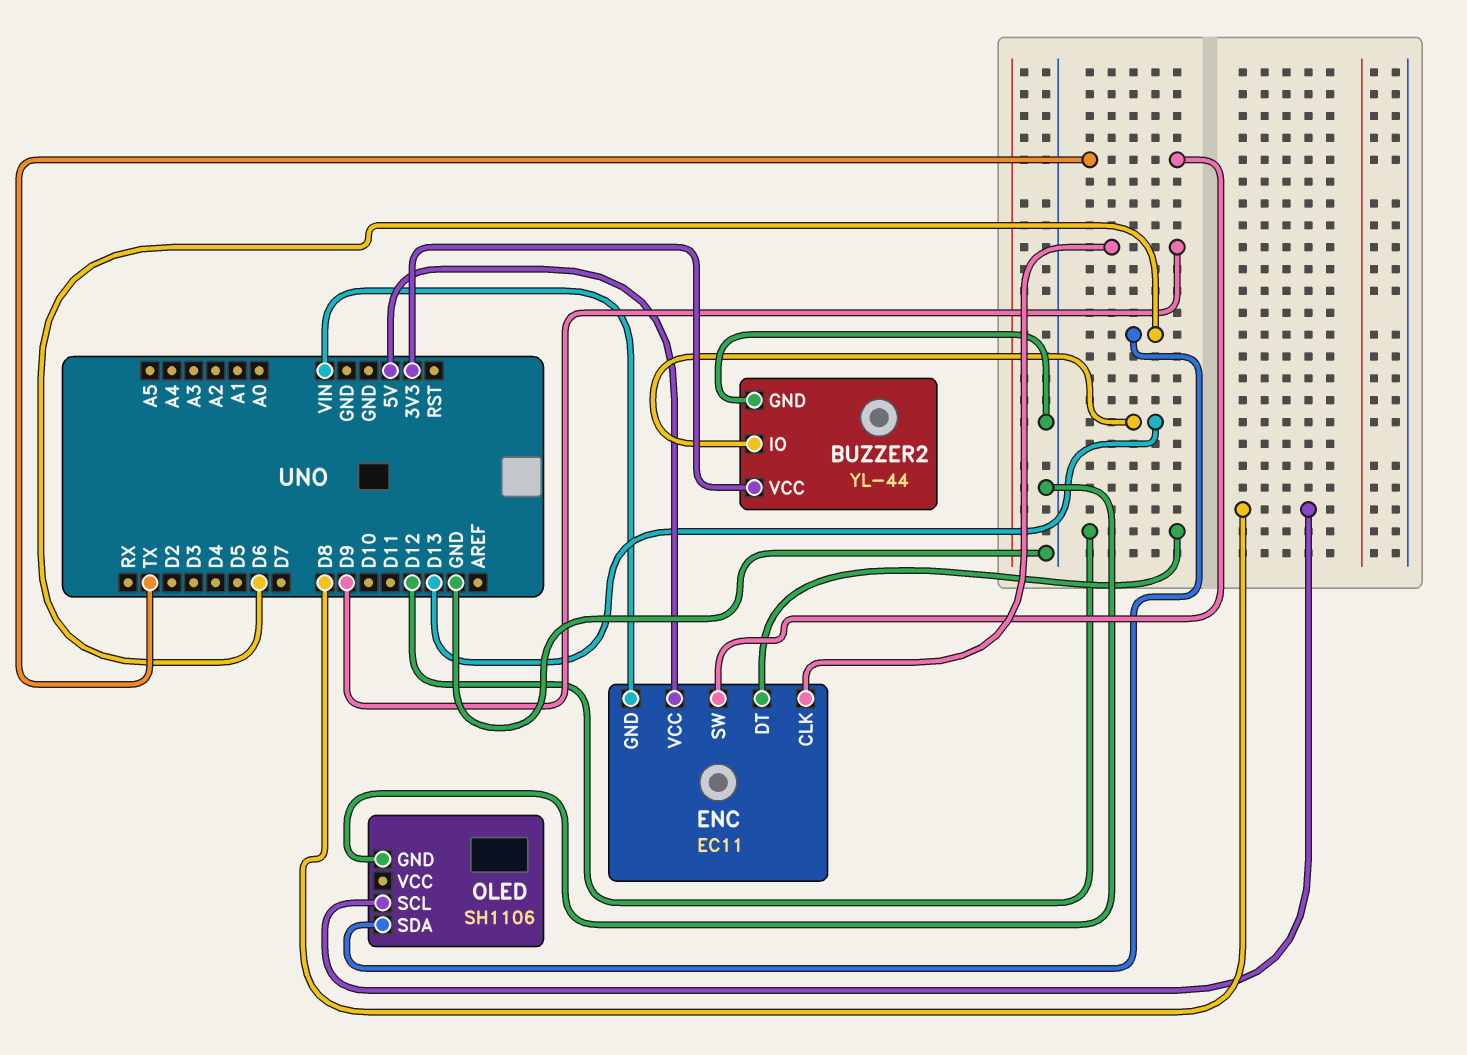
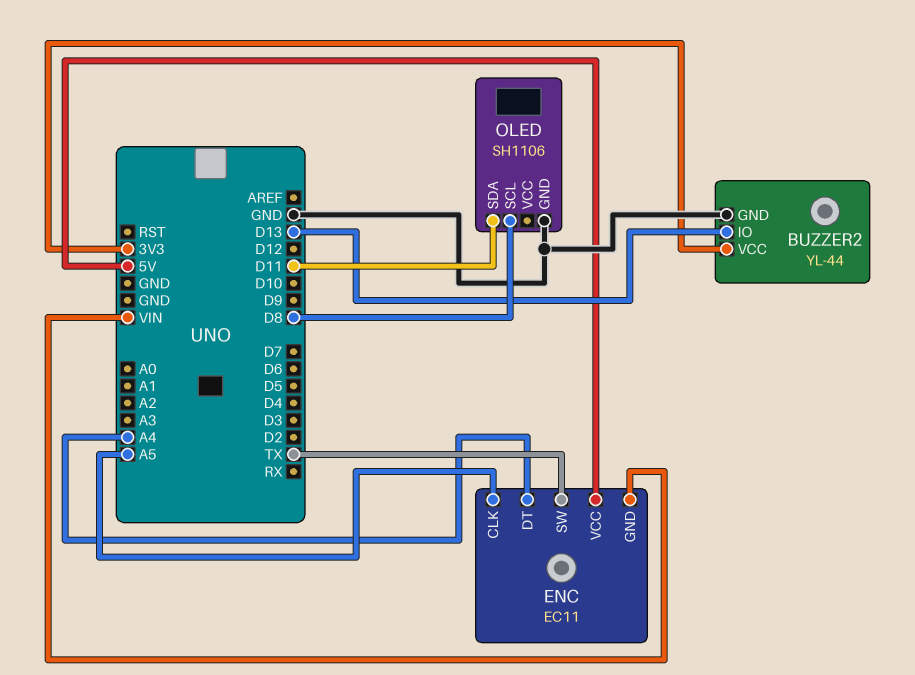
ENC pin CLK: D9 -> A5
ENC pin DT: D12 -> A4
OLED pin SDA: D6 -> D11

